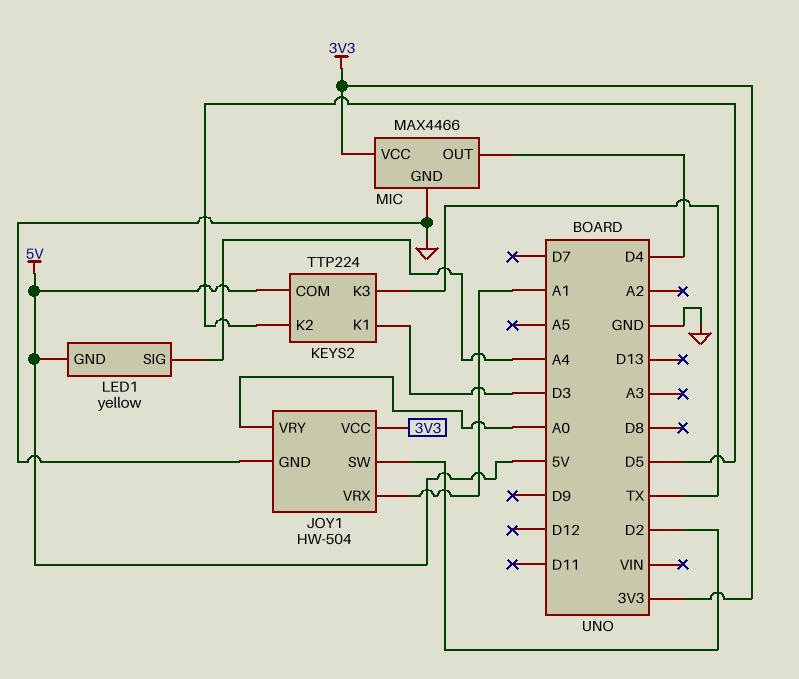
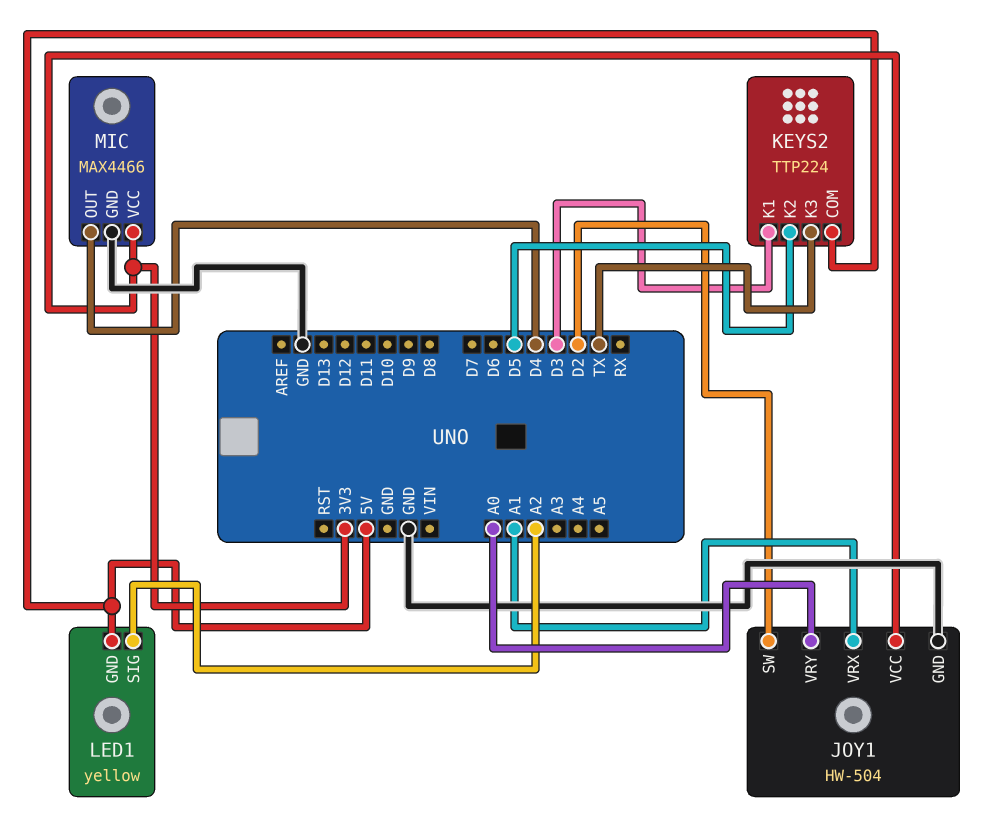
LED1 pin SIG: A4 -> A2

